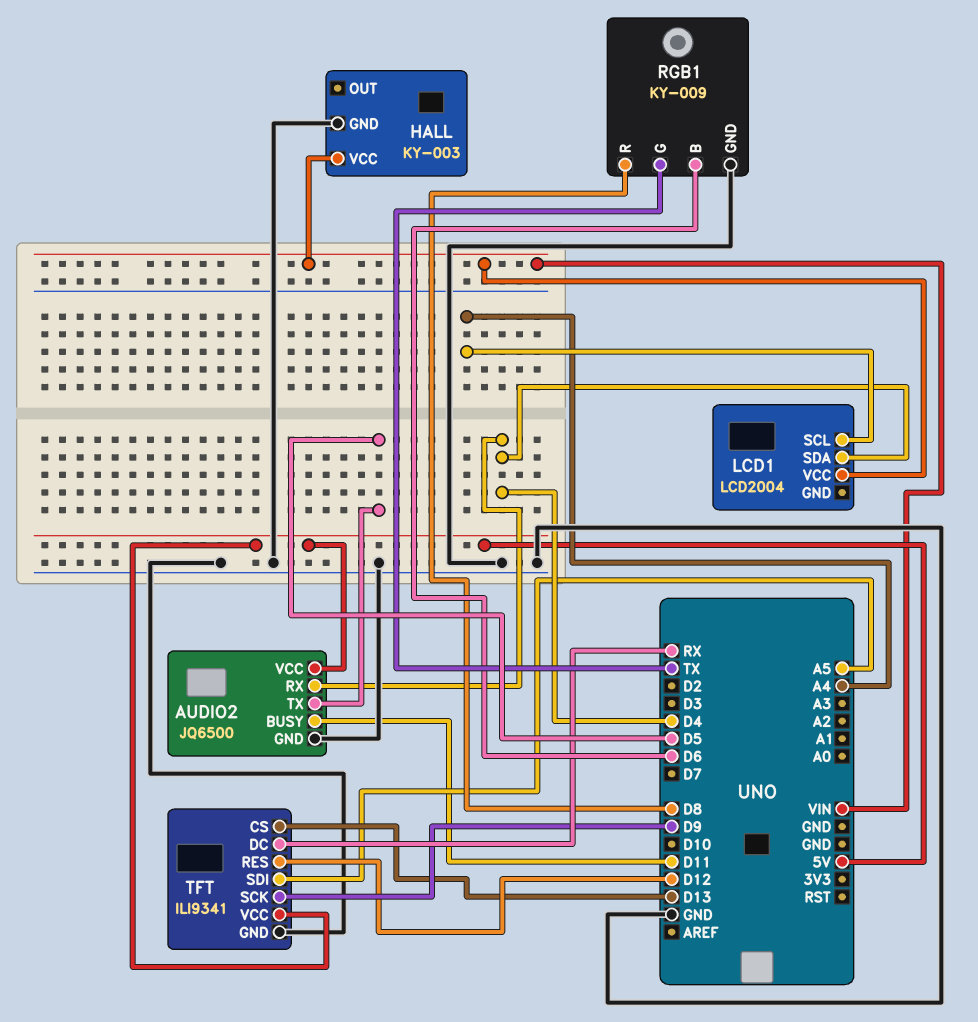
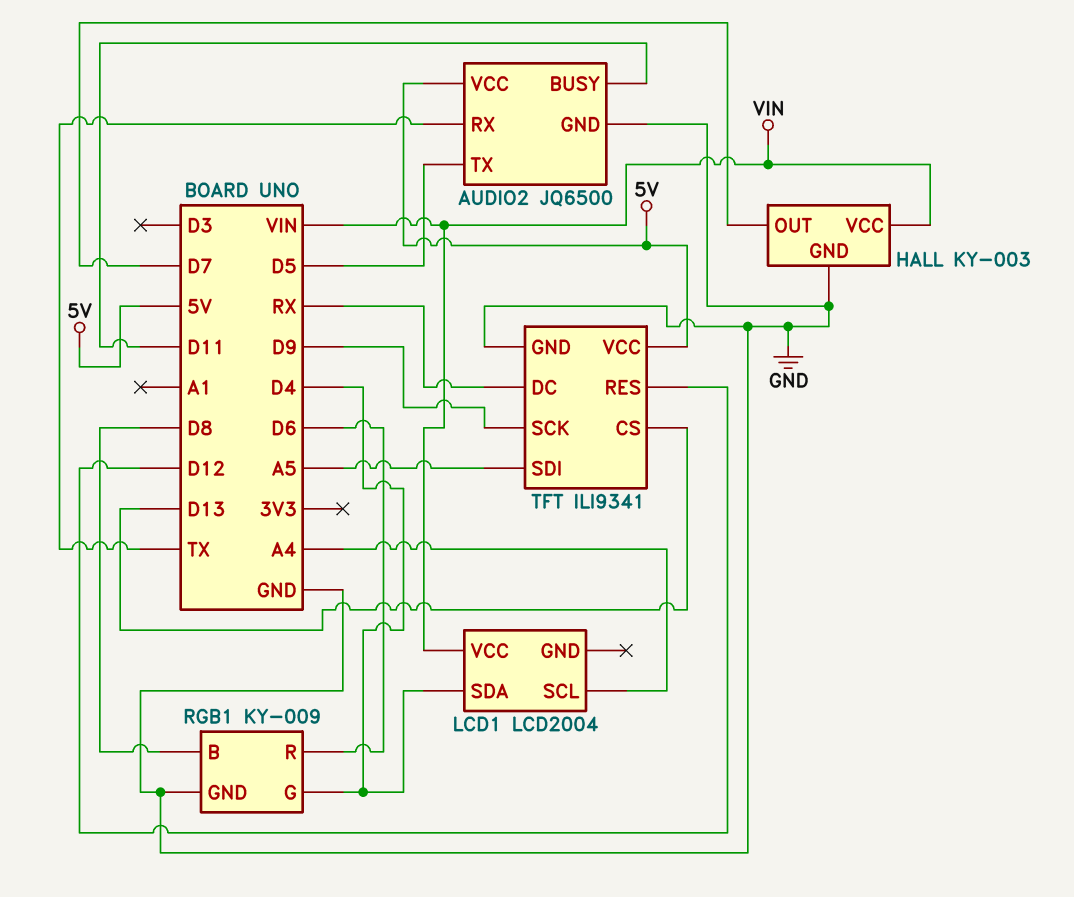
AUDIO2 pin RX: D4 -> TX
HALL pin OUT: none -> D7
RGB1 pin B: D6 -> D8
RGB1 pin G: TX -> D4
RGB1 pin R: D8 -> D6

